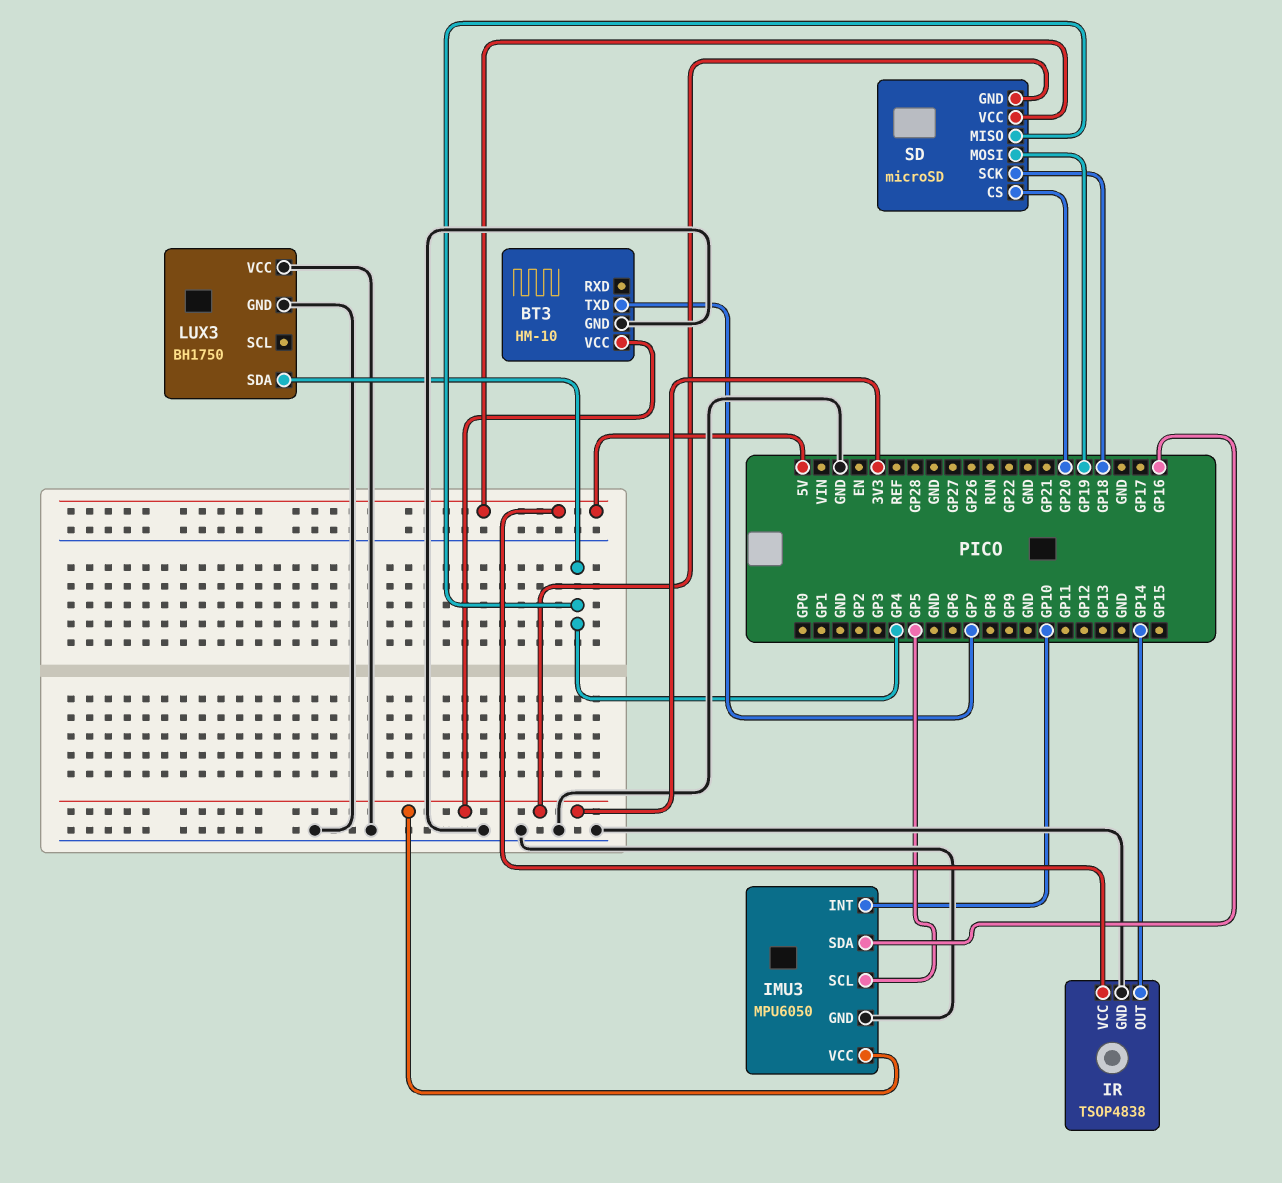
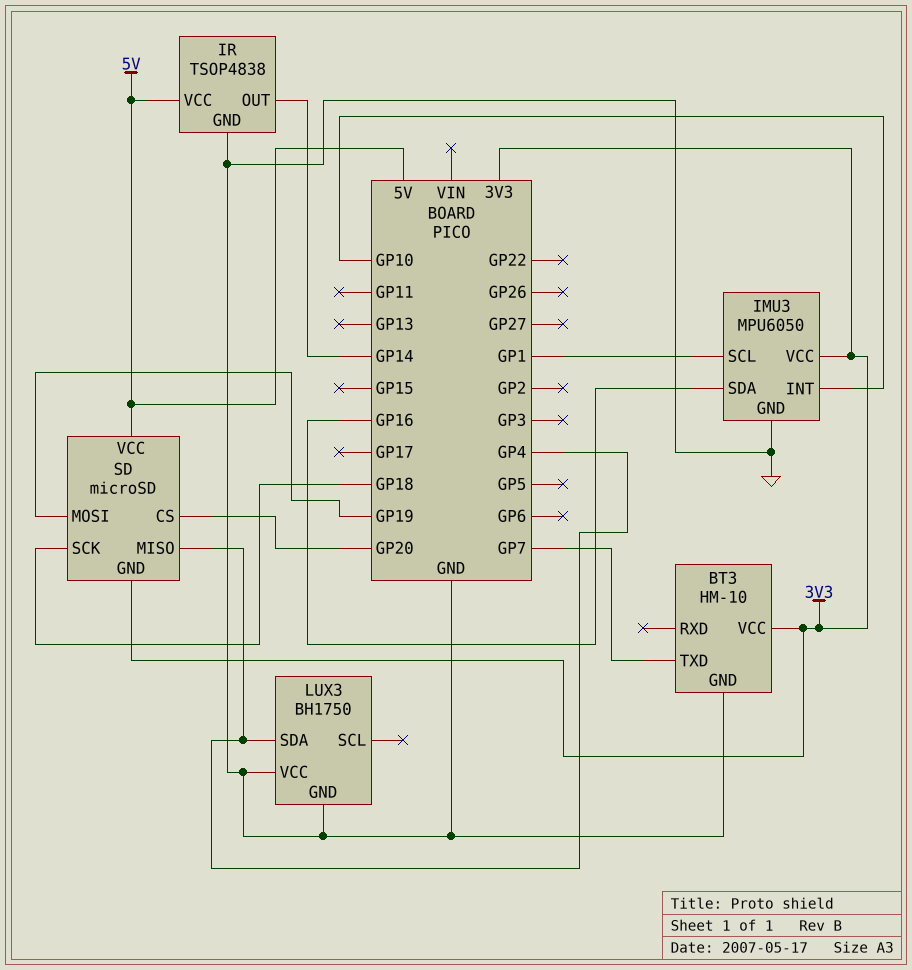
IMU3 pin SCL: GP5 -> GP1

